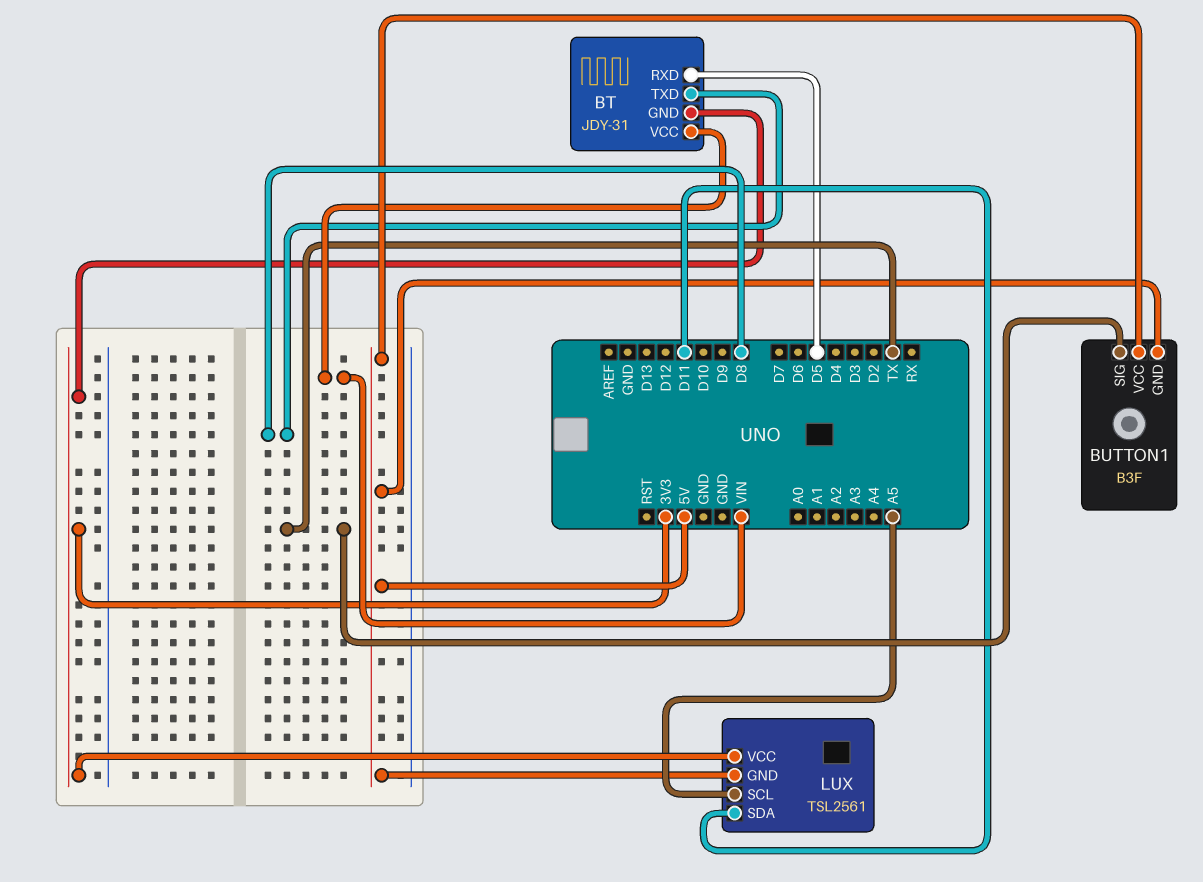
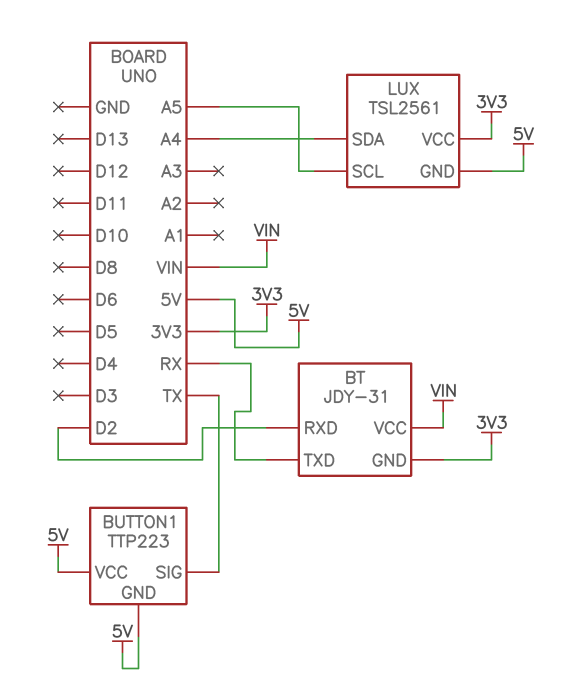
BT pin RXD: D5 -> D2
BT pin TXD: D8 -> RX
BUTTON1: B3F -> TTP223
LUX pin SDA: D11 -> A4

